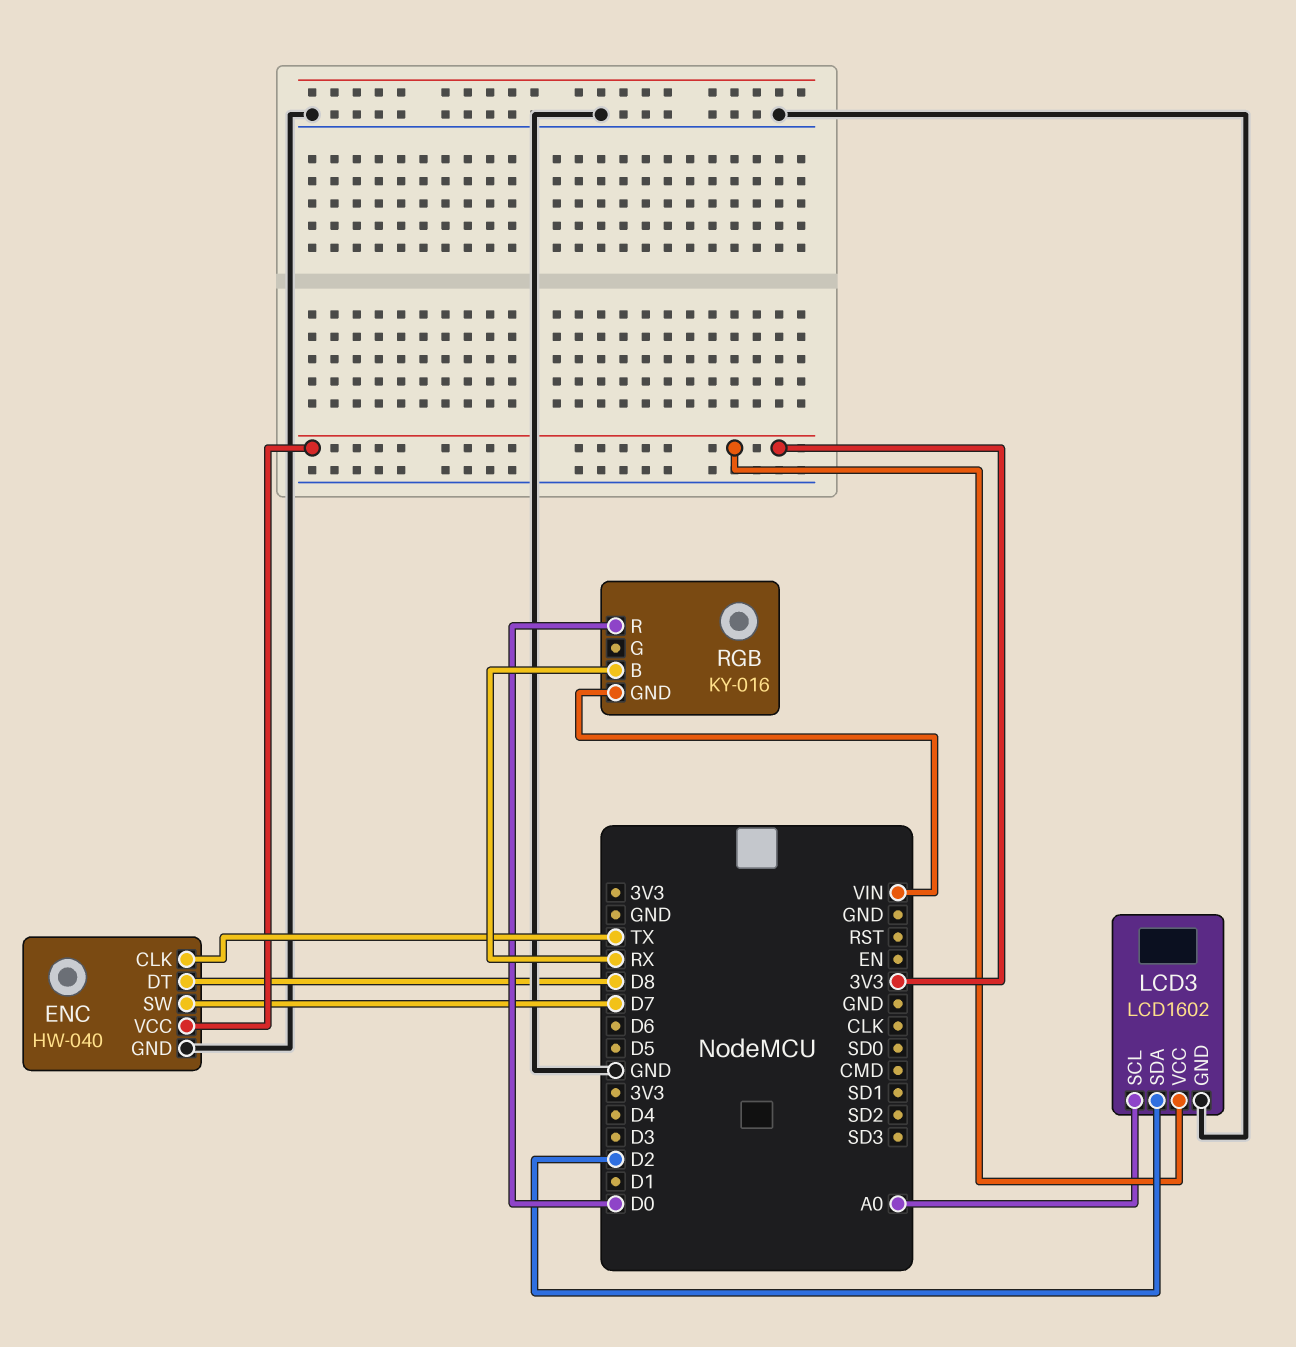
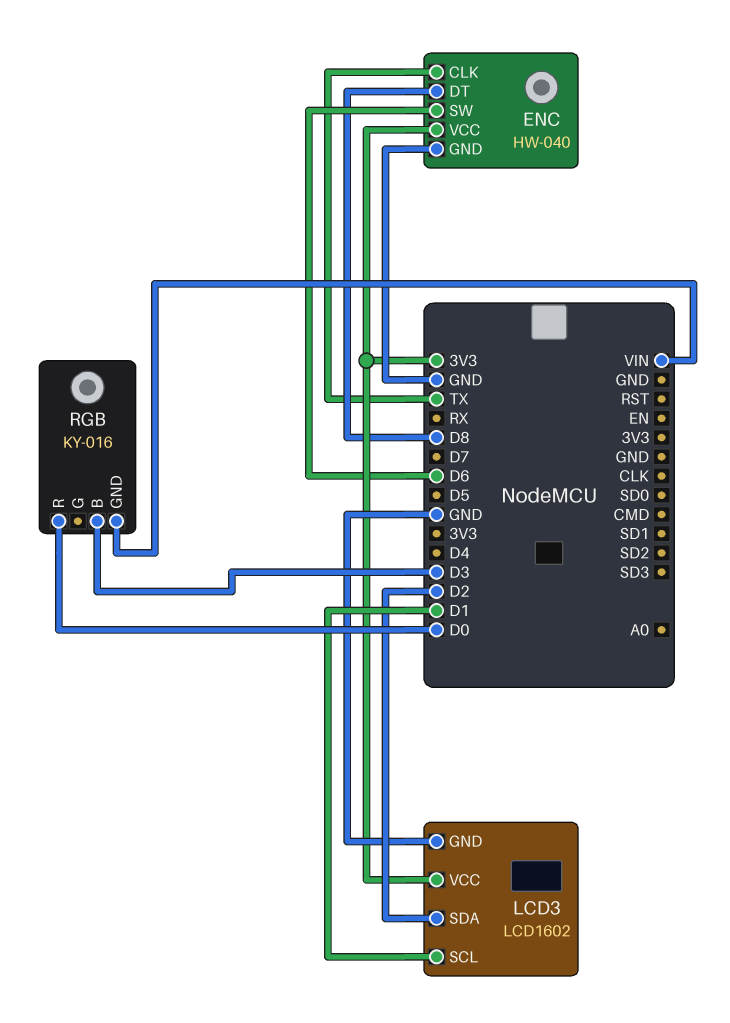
ENC pin SW: D7 -> D6
LCD3 pin SCL: A0 -> D1
RGB pin B: RX -> D3

